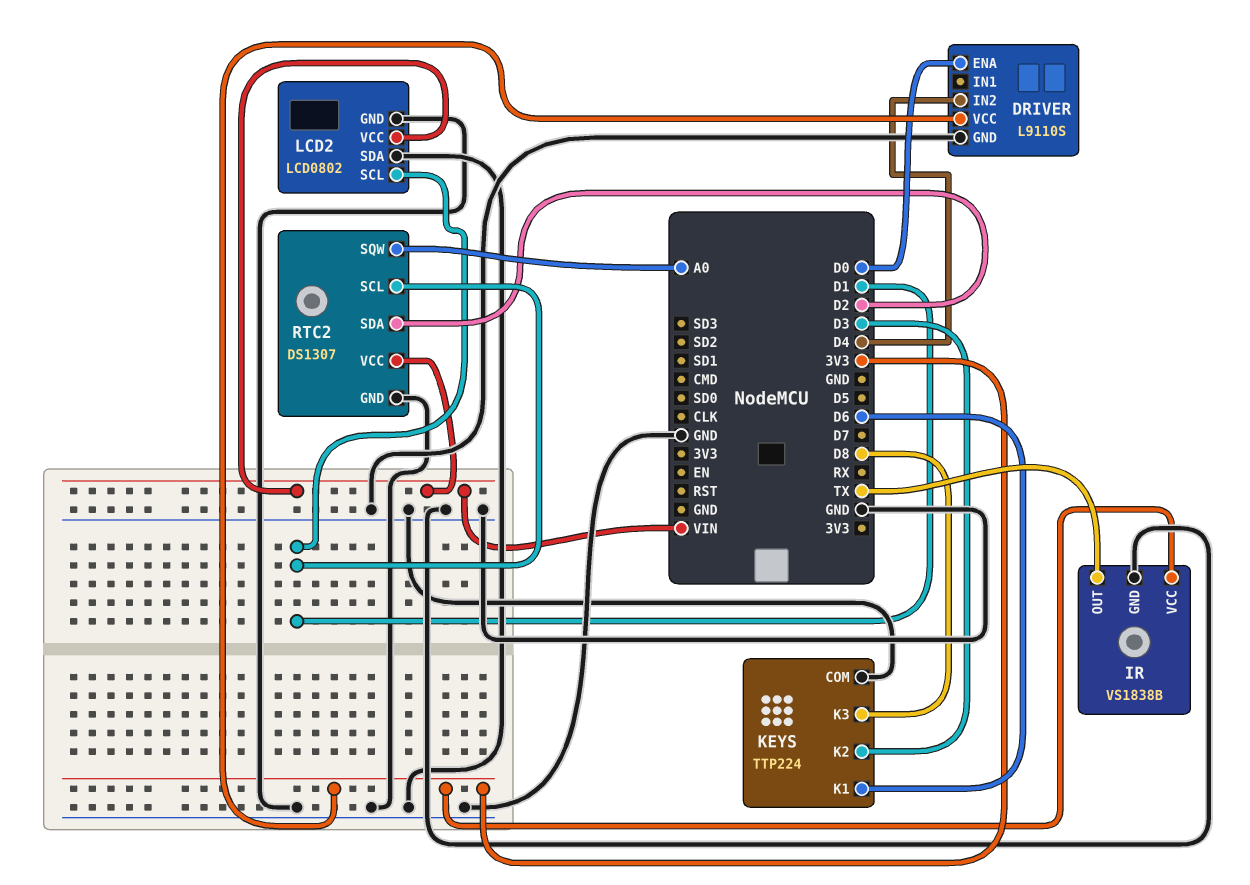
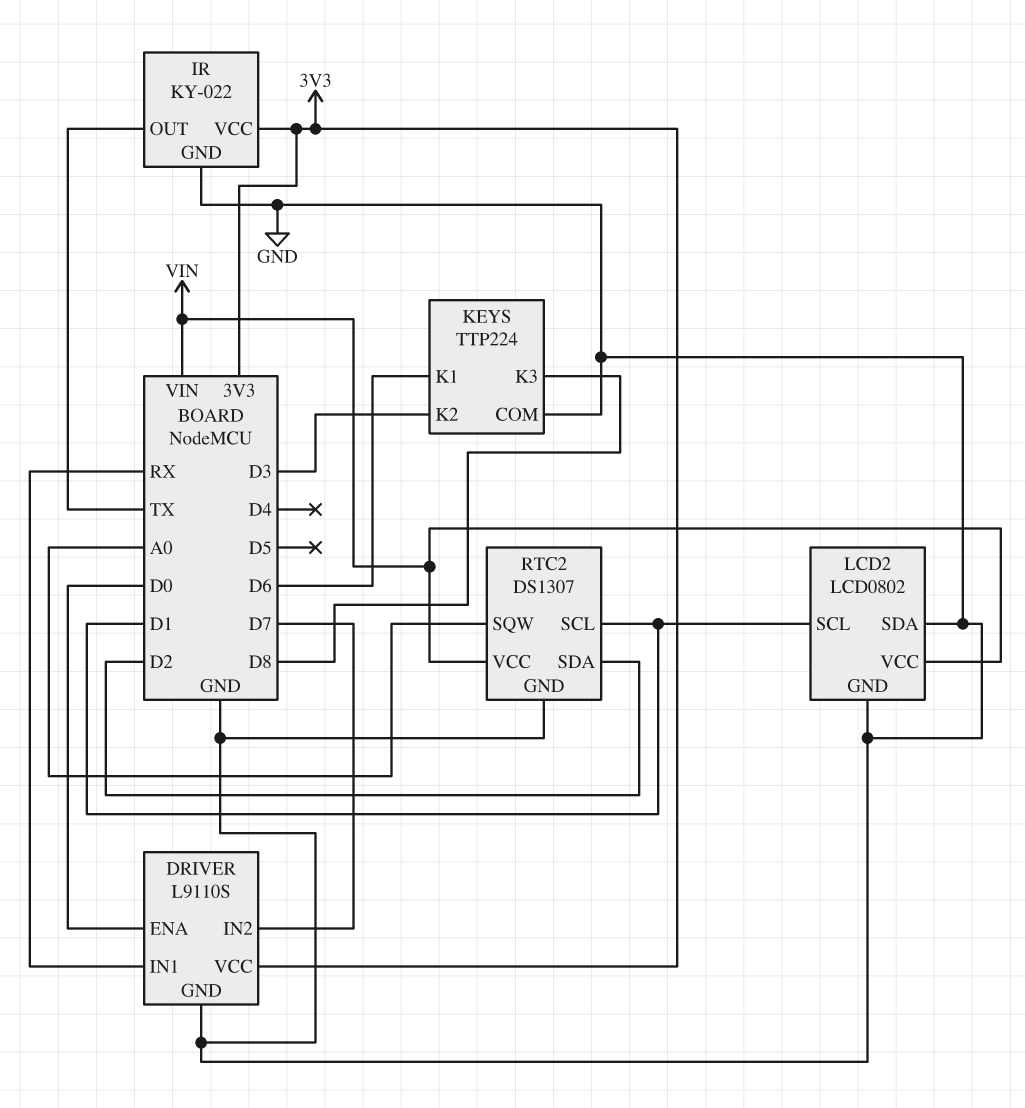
DRIVER pin IN1: none -> RX
DRIVER pin IN2: D4 -> D7
IR: VS1838B -> KY-022

